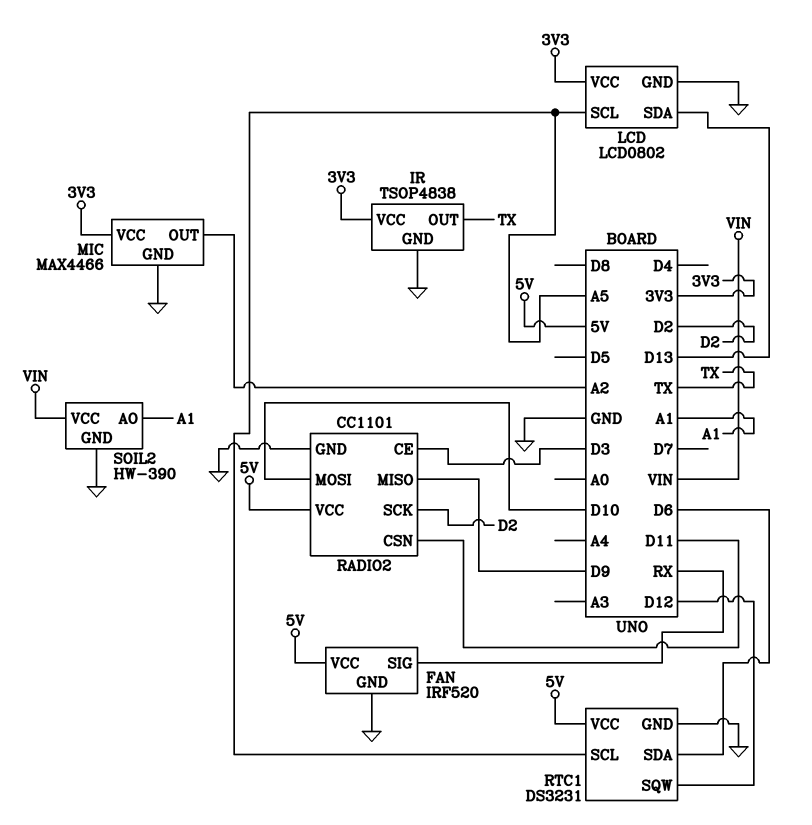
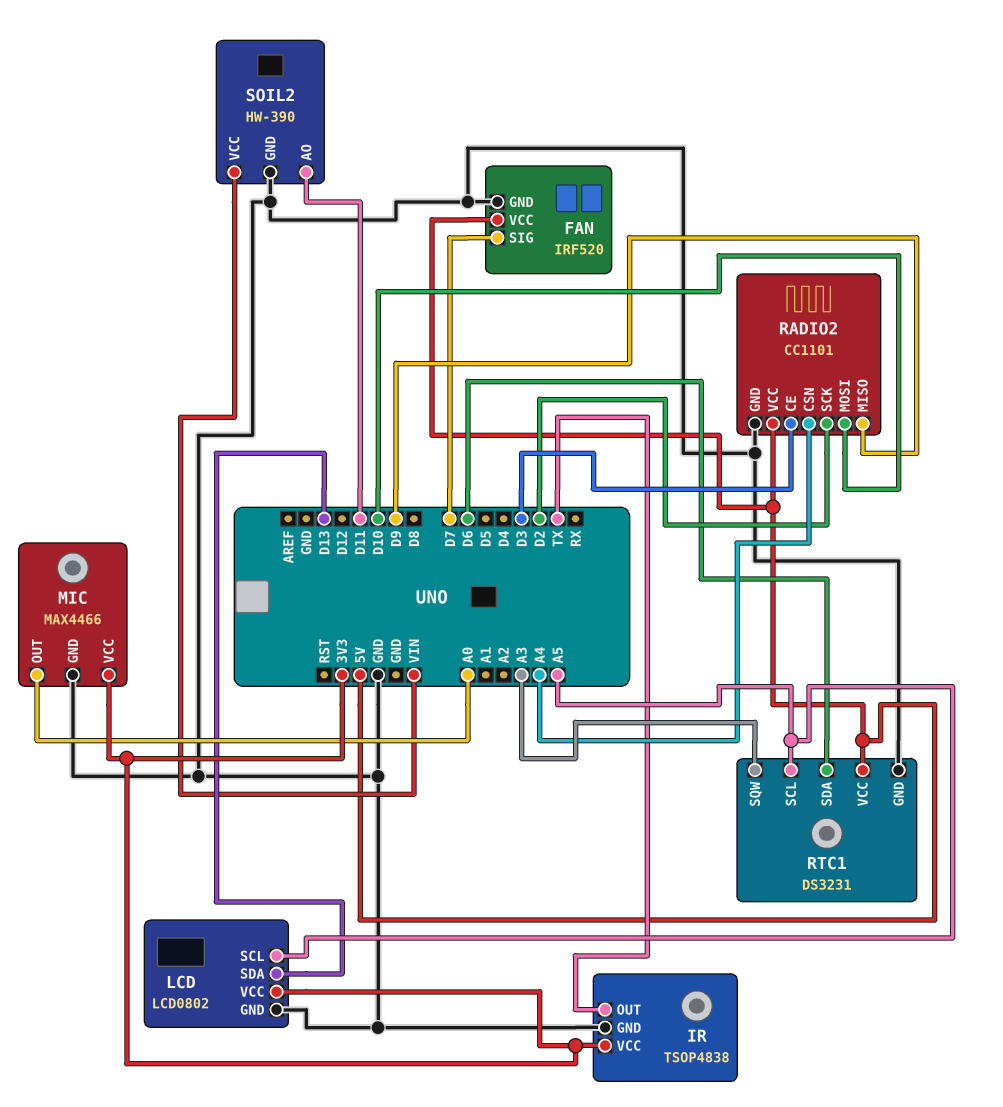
FAN pin SIG: RX -> D7
MIC pin OUT: A2 -> A0
RADIO2 pin CSN: D11 -> A4
RTC1 pin SQW: D12 -> A3
SOIL2 pin AO: A1 -> D11

